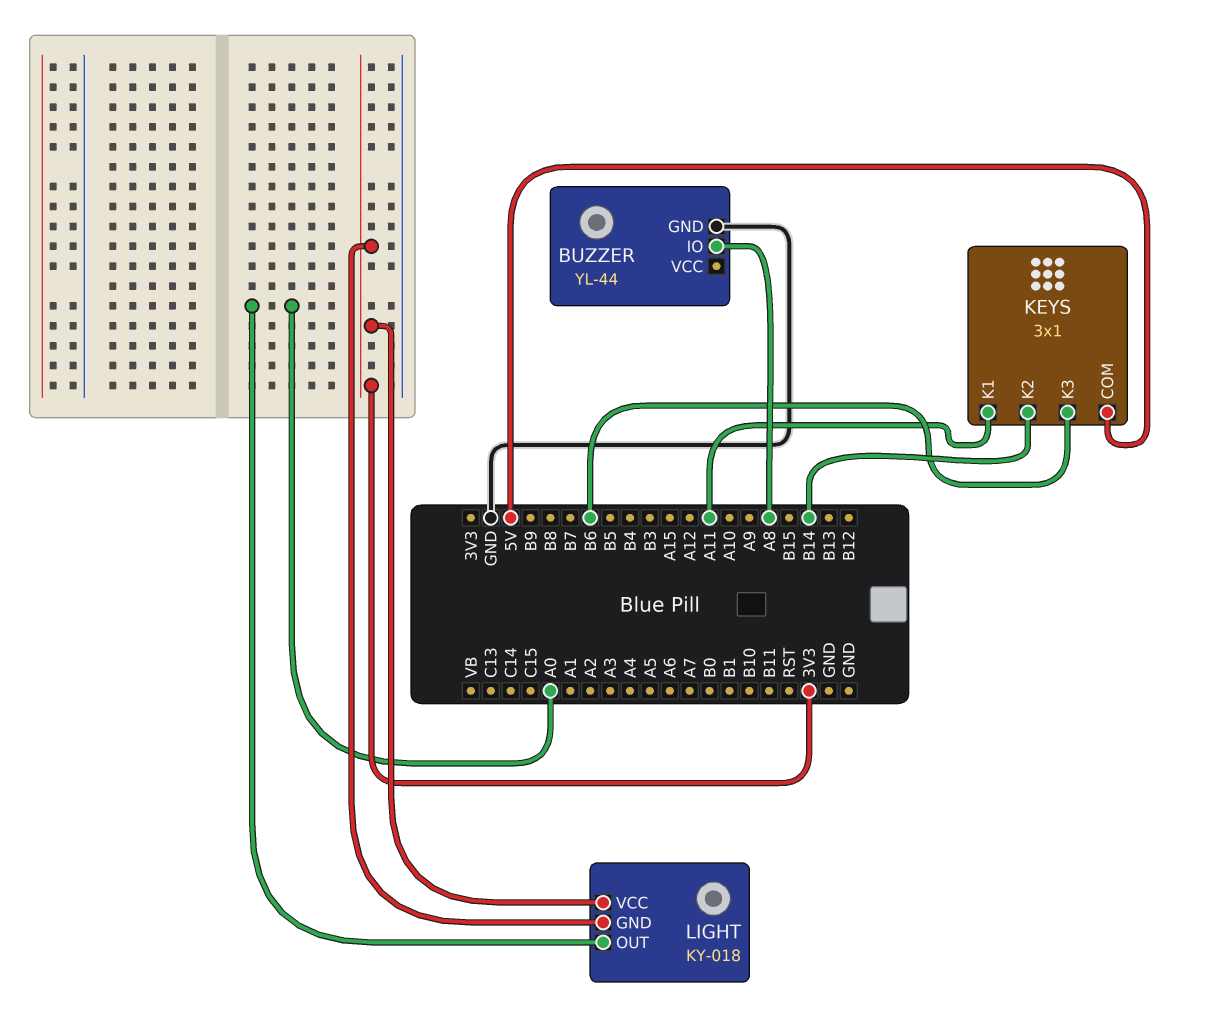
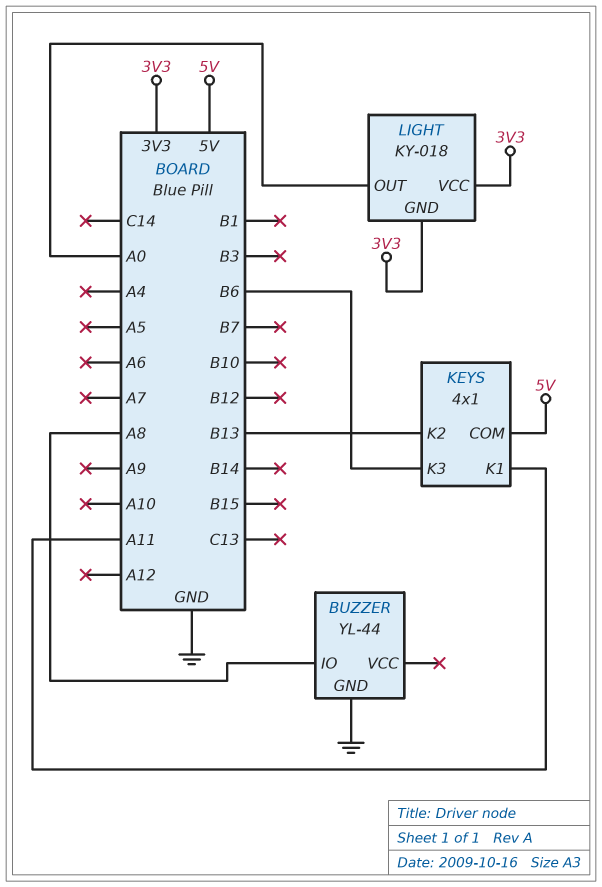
KEYS: 3x1 -> 4x1
KEYS pin K2: B14 -> B13

